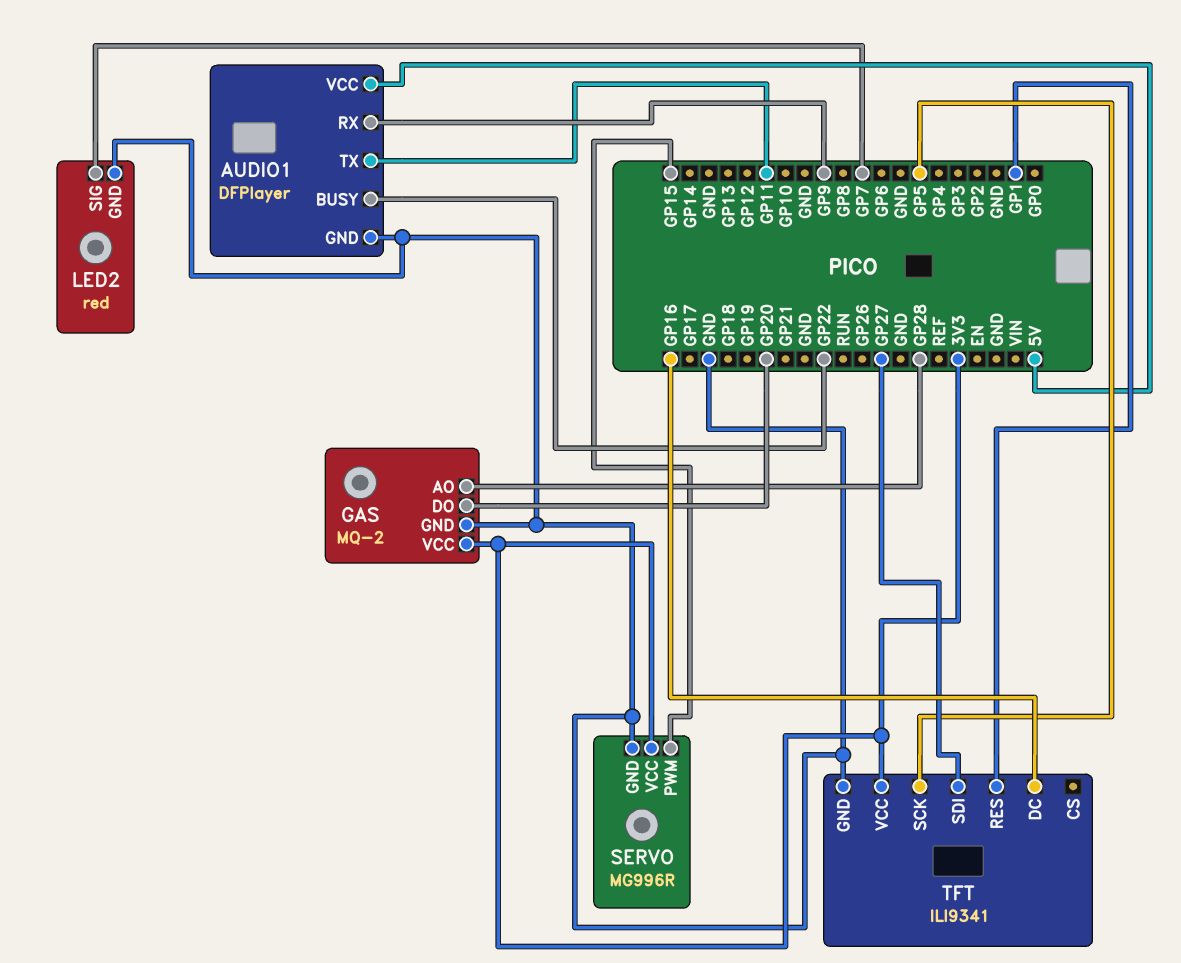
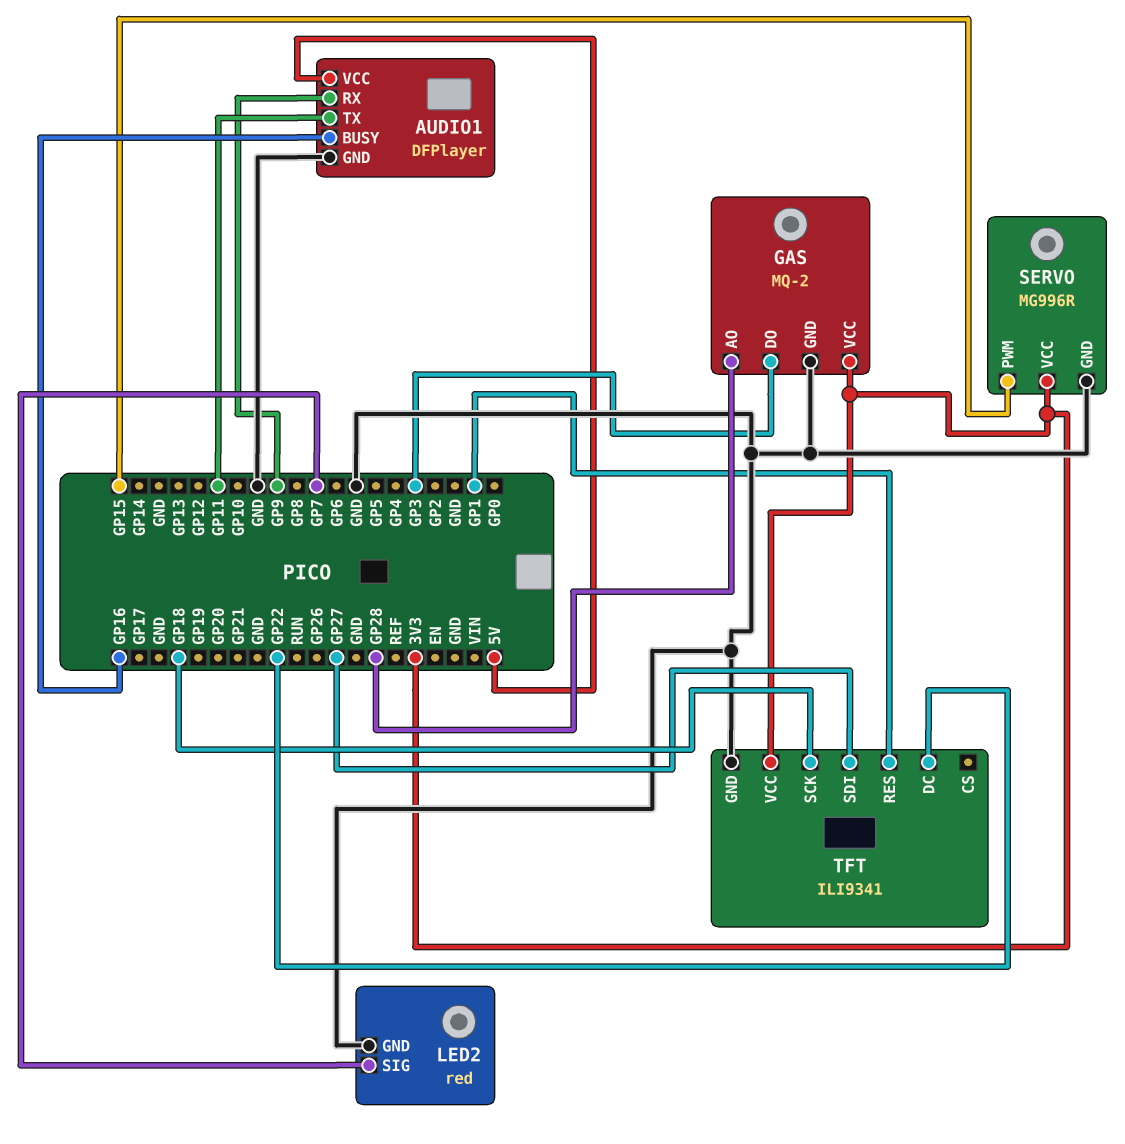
AUDIO1 pin BUSY: GP22 -> GP16
GAS pin DO: GP20 -> GP3
TFT pin DC: GP16 -> GP22
TFT pin SCK: GP5 -> GP18

